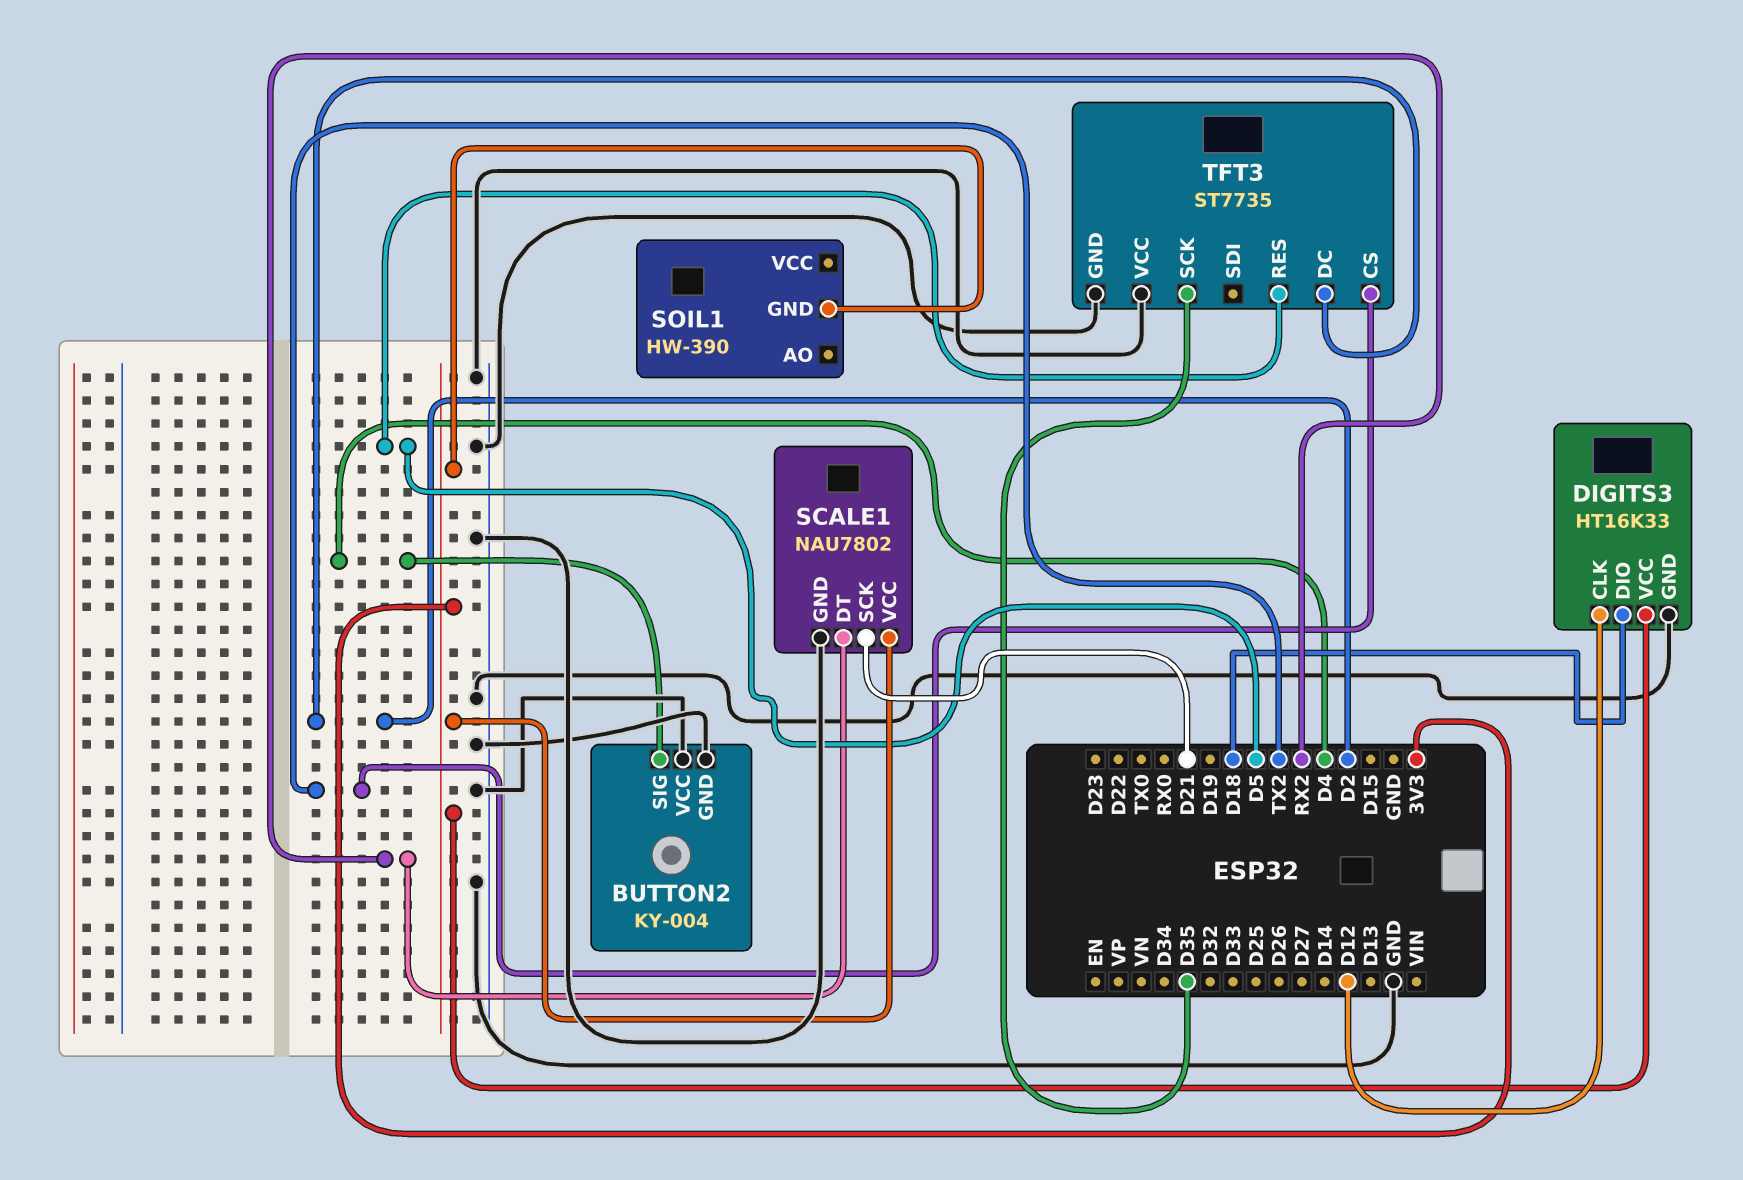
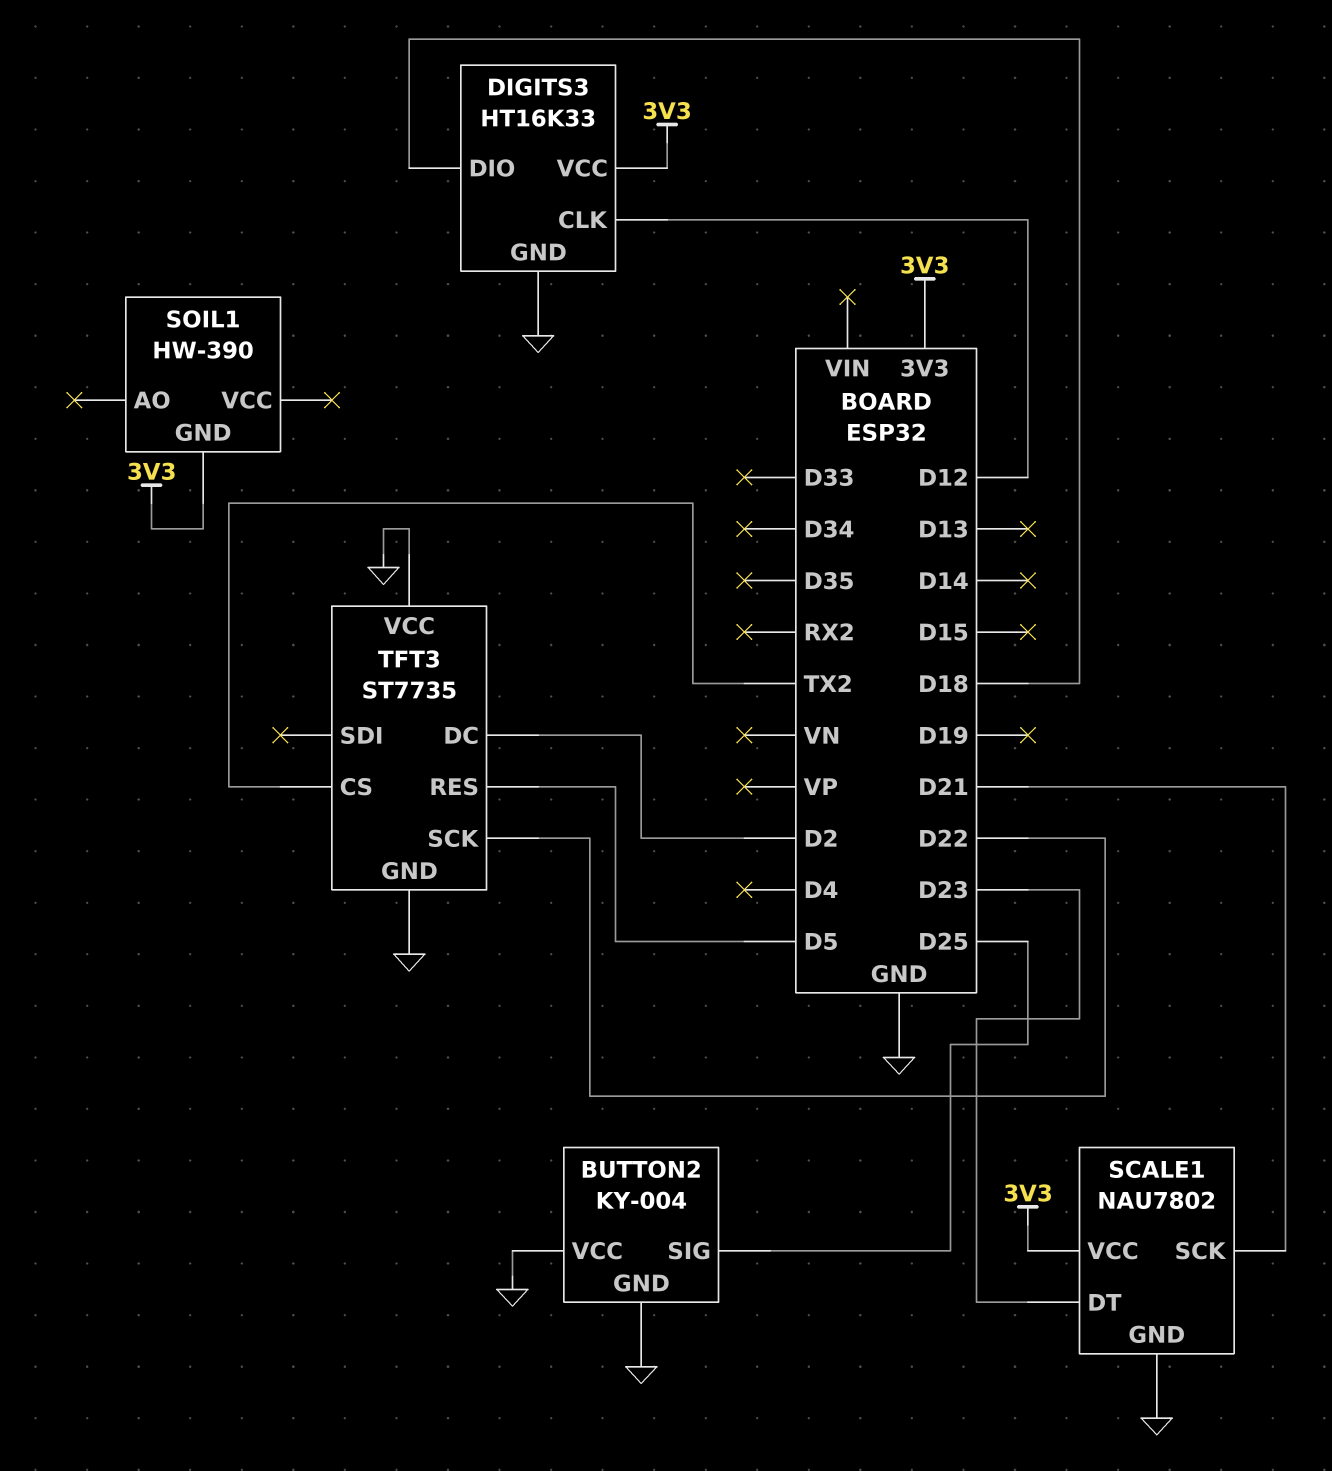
BUTTON2 pin SIG: D4 -> D25
SCALE1 pin DT: RX2 -> D23
TFT3 pin SCK: D35 -> D22

